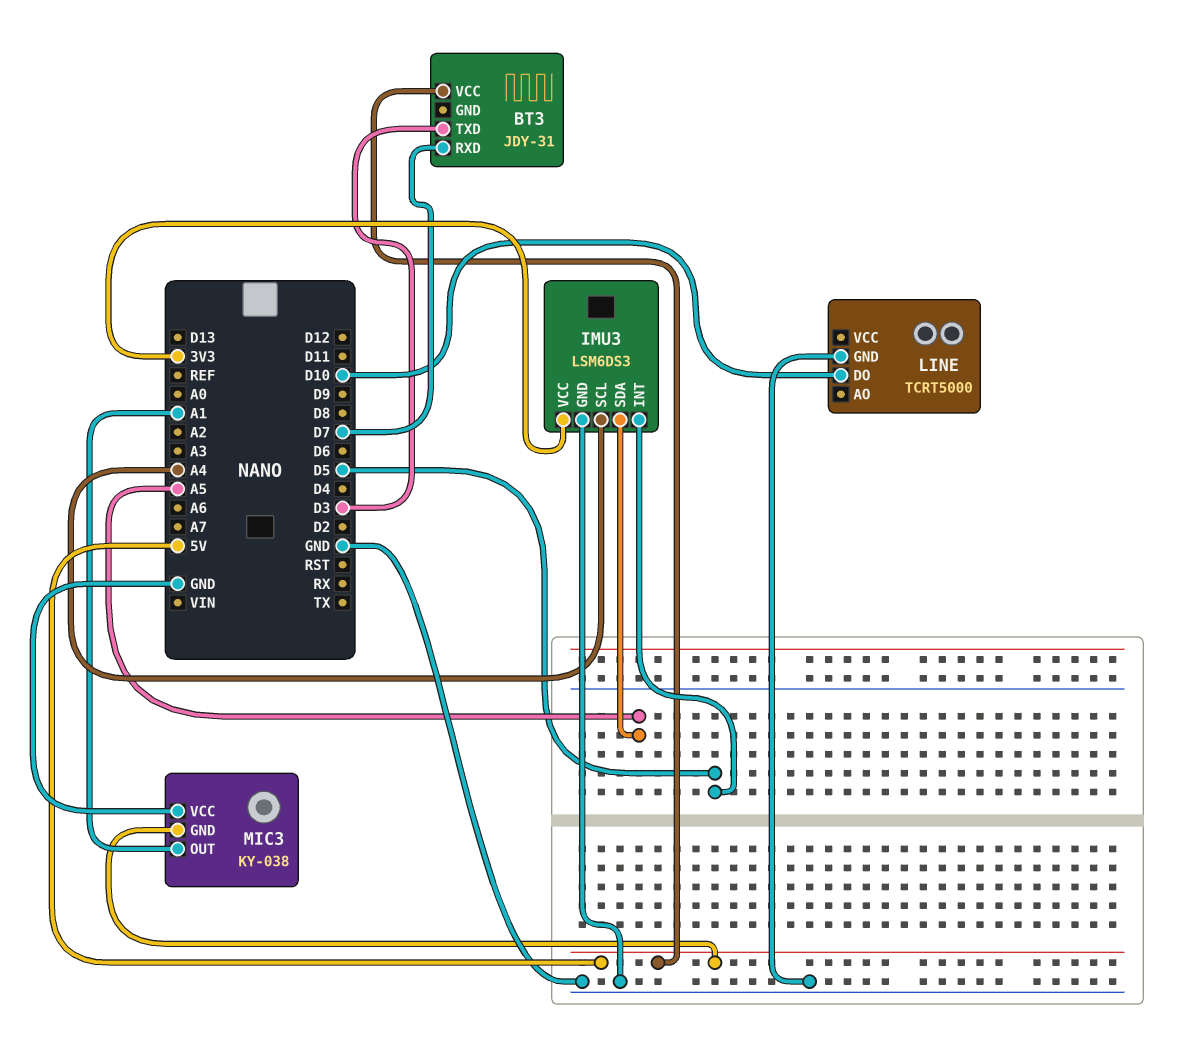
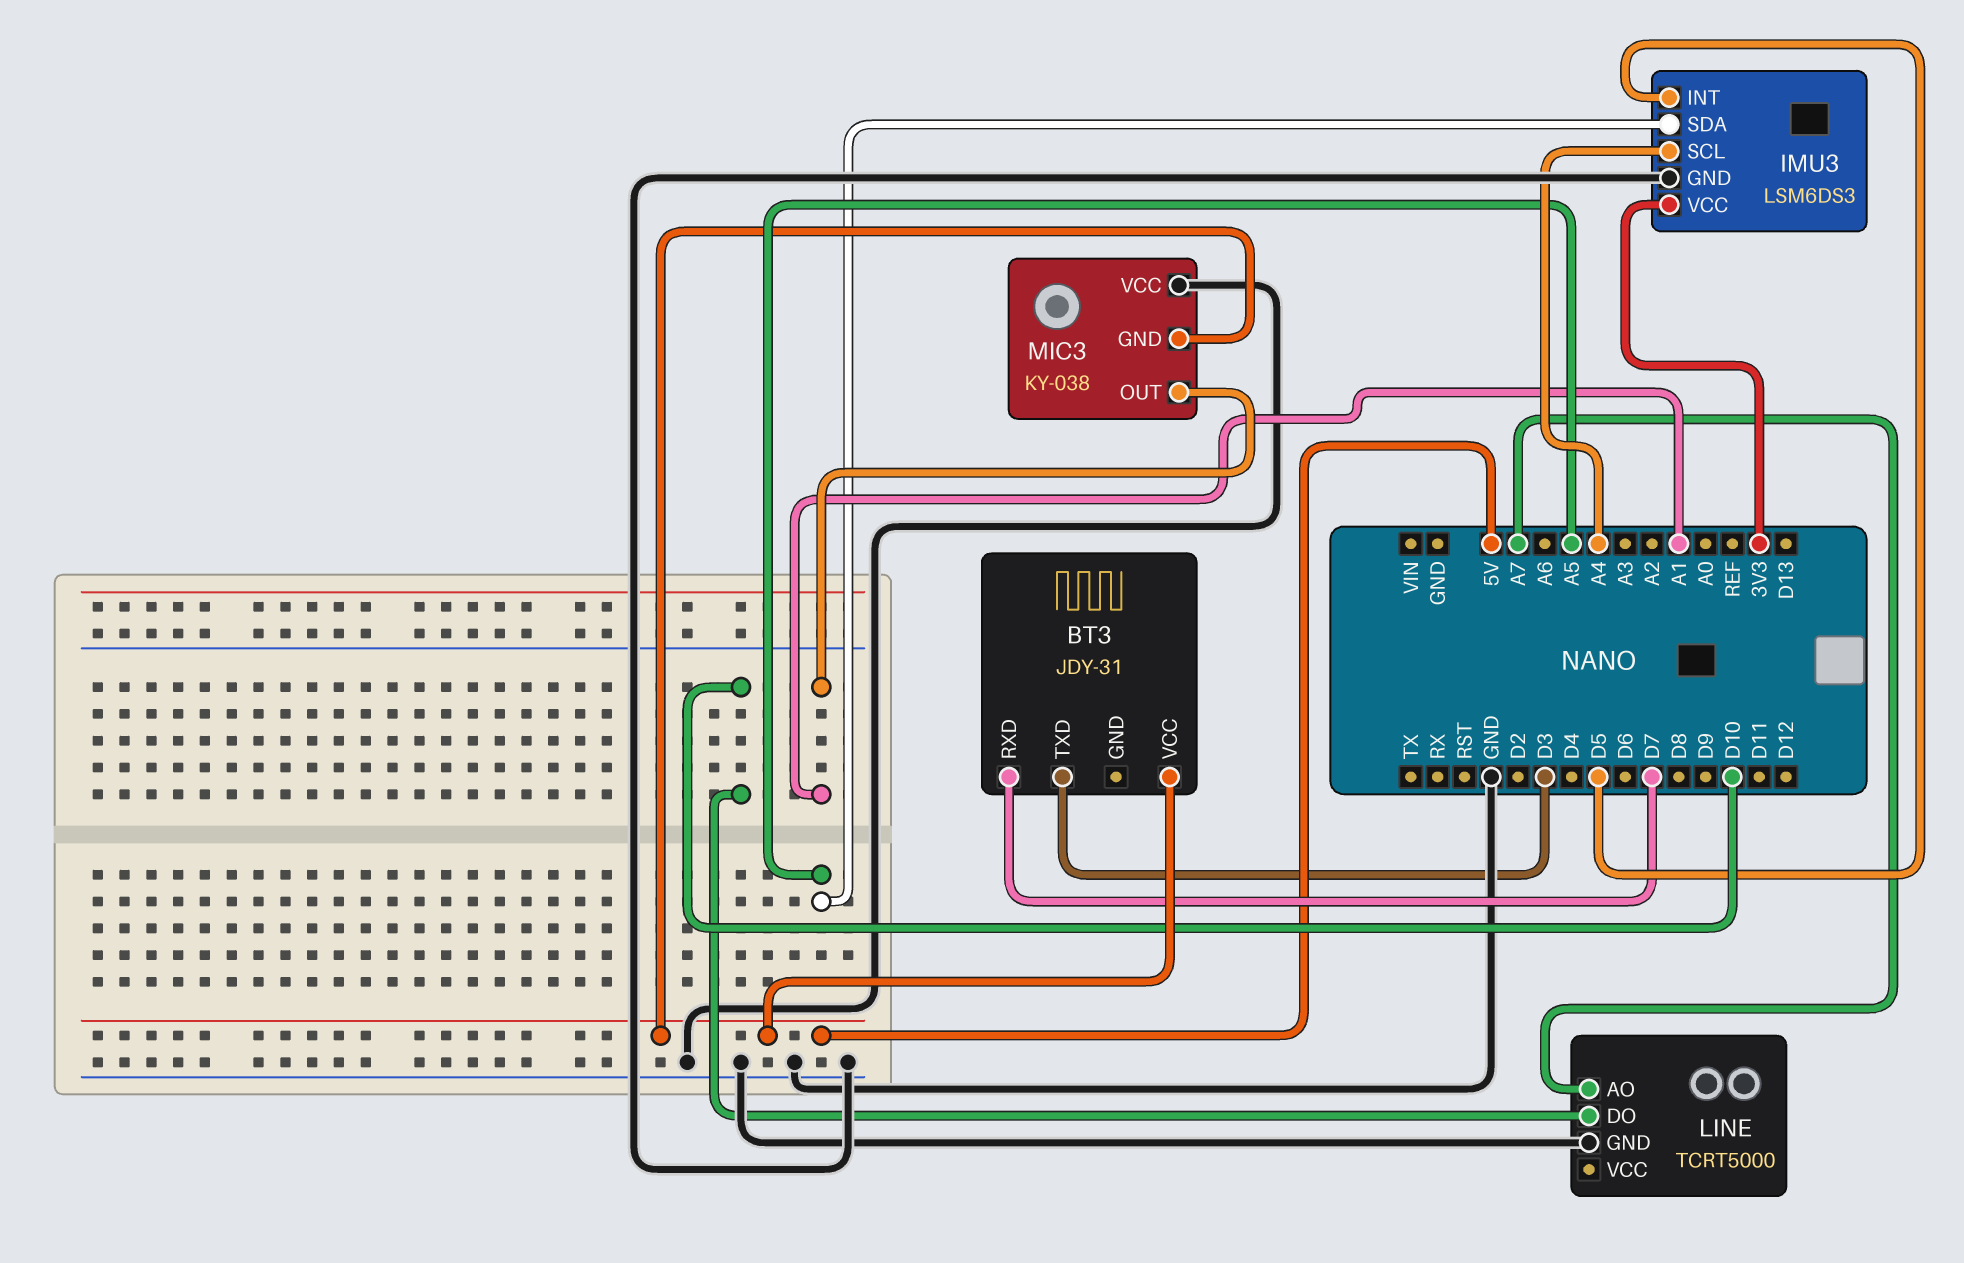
LINE pin AO: none -> A7

